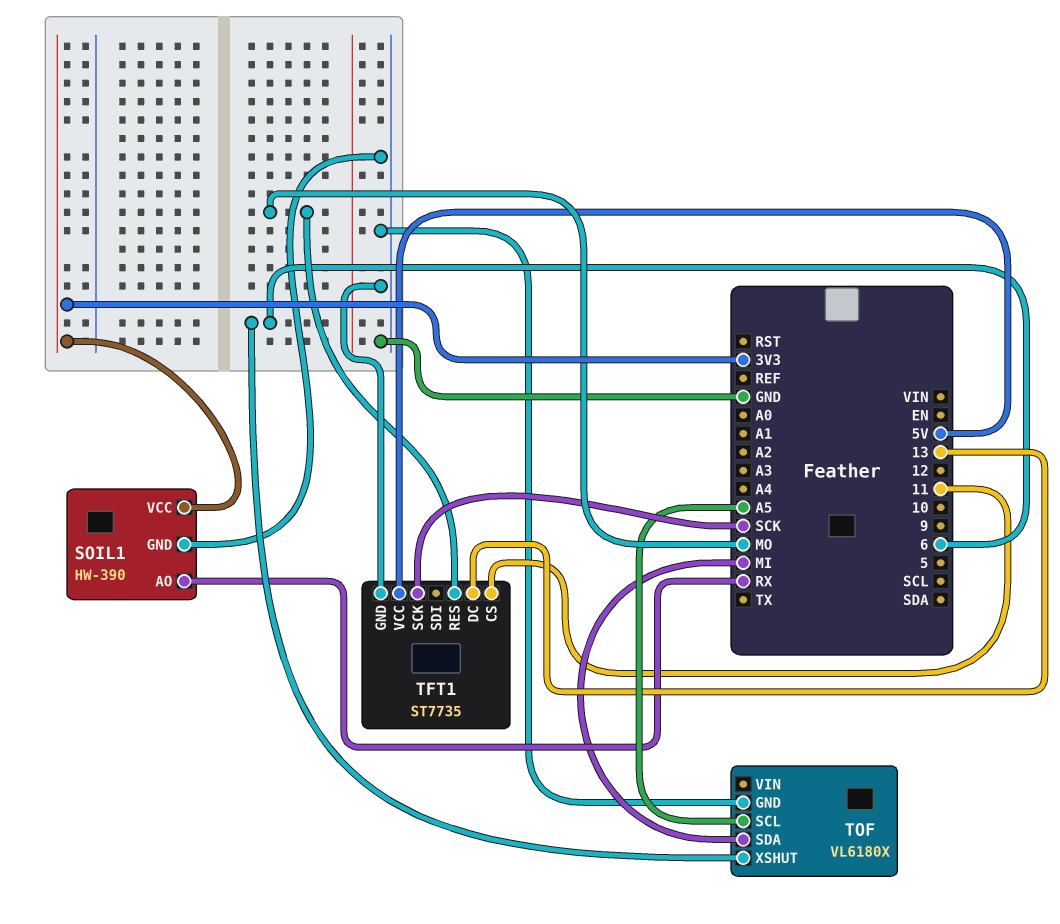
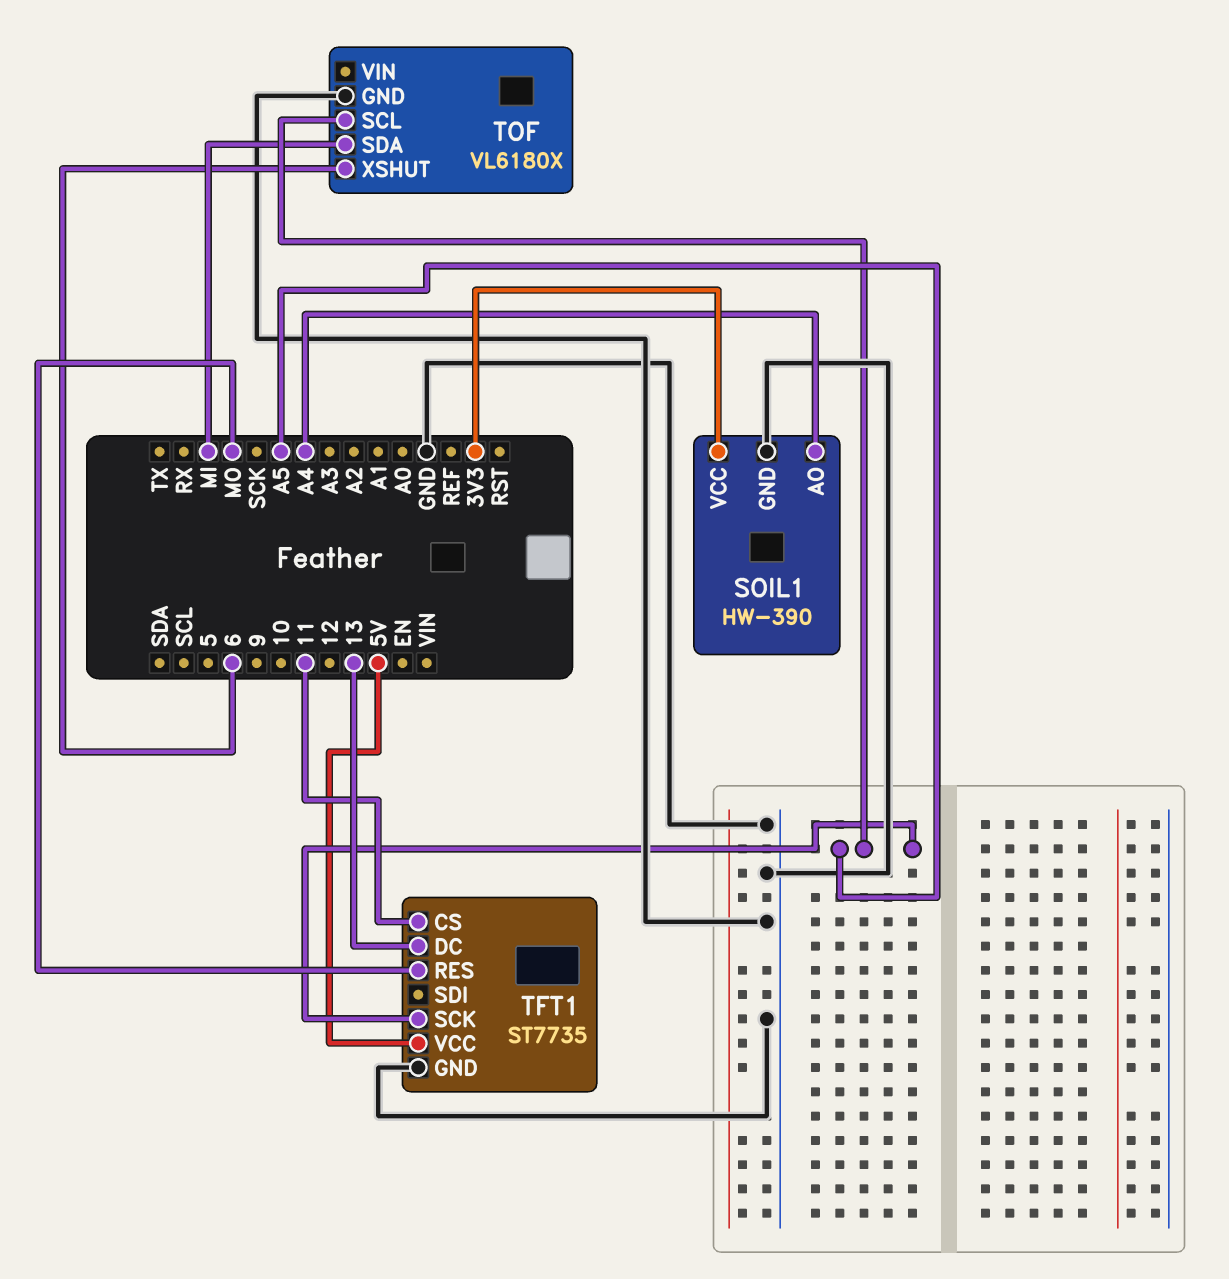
SOIL1 pin AO: RX -> A4
TFT1 pin SCK: SCK -> A5

